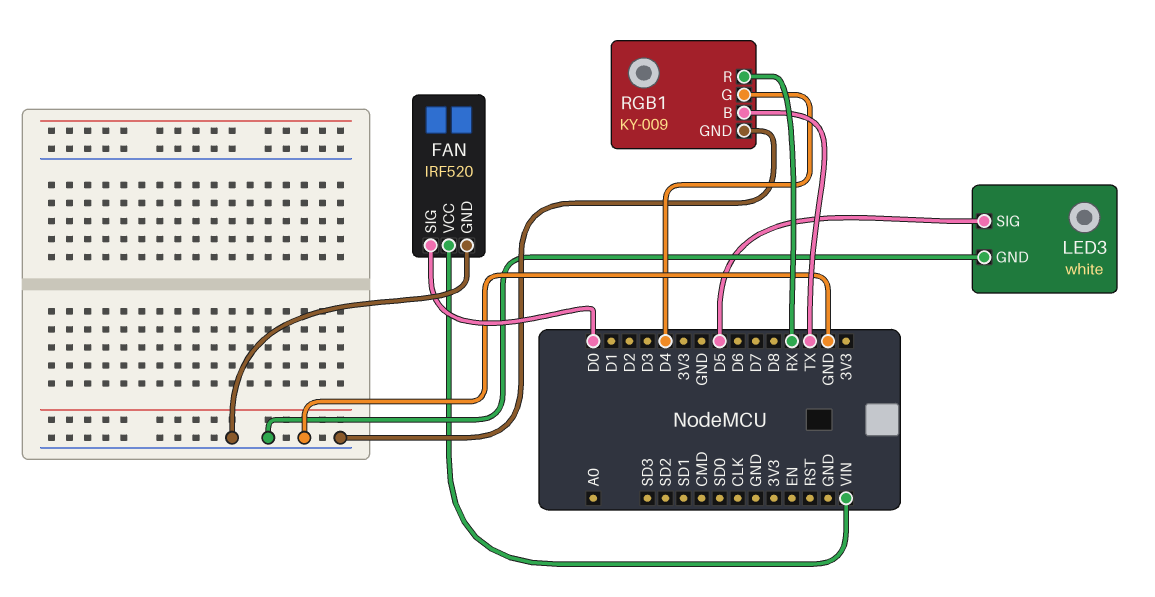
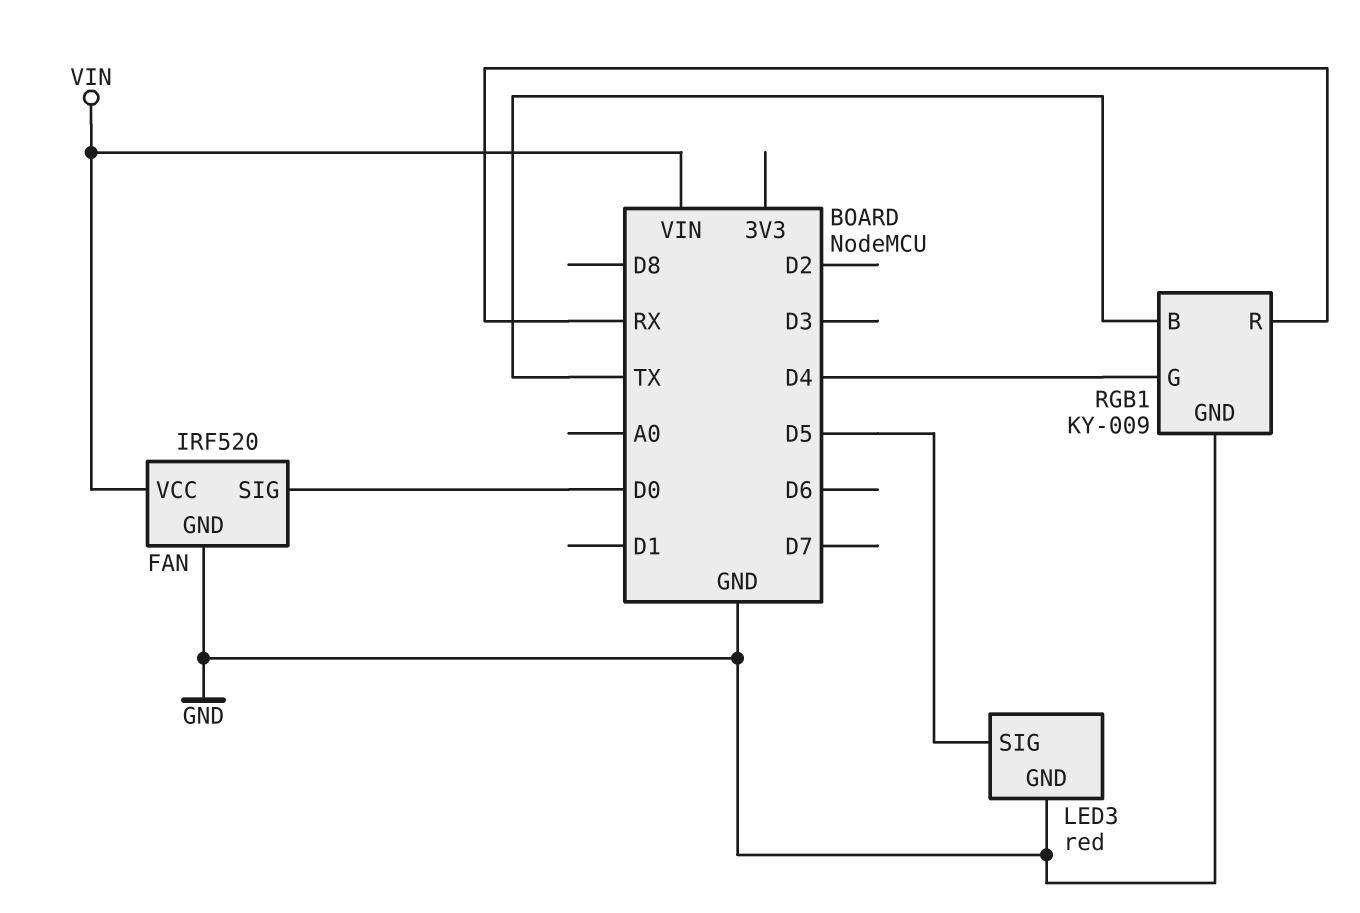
LED3: white -> red

